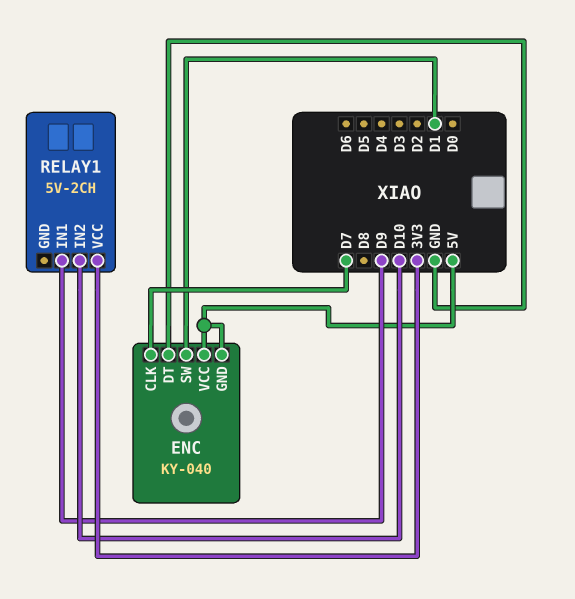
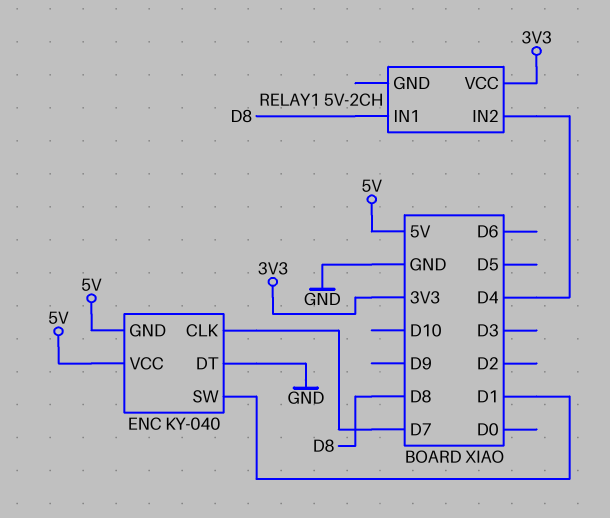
RELAY1 pin IN1: D9 -> D8
RELAY1 pin IN2: D10 -> D4

